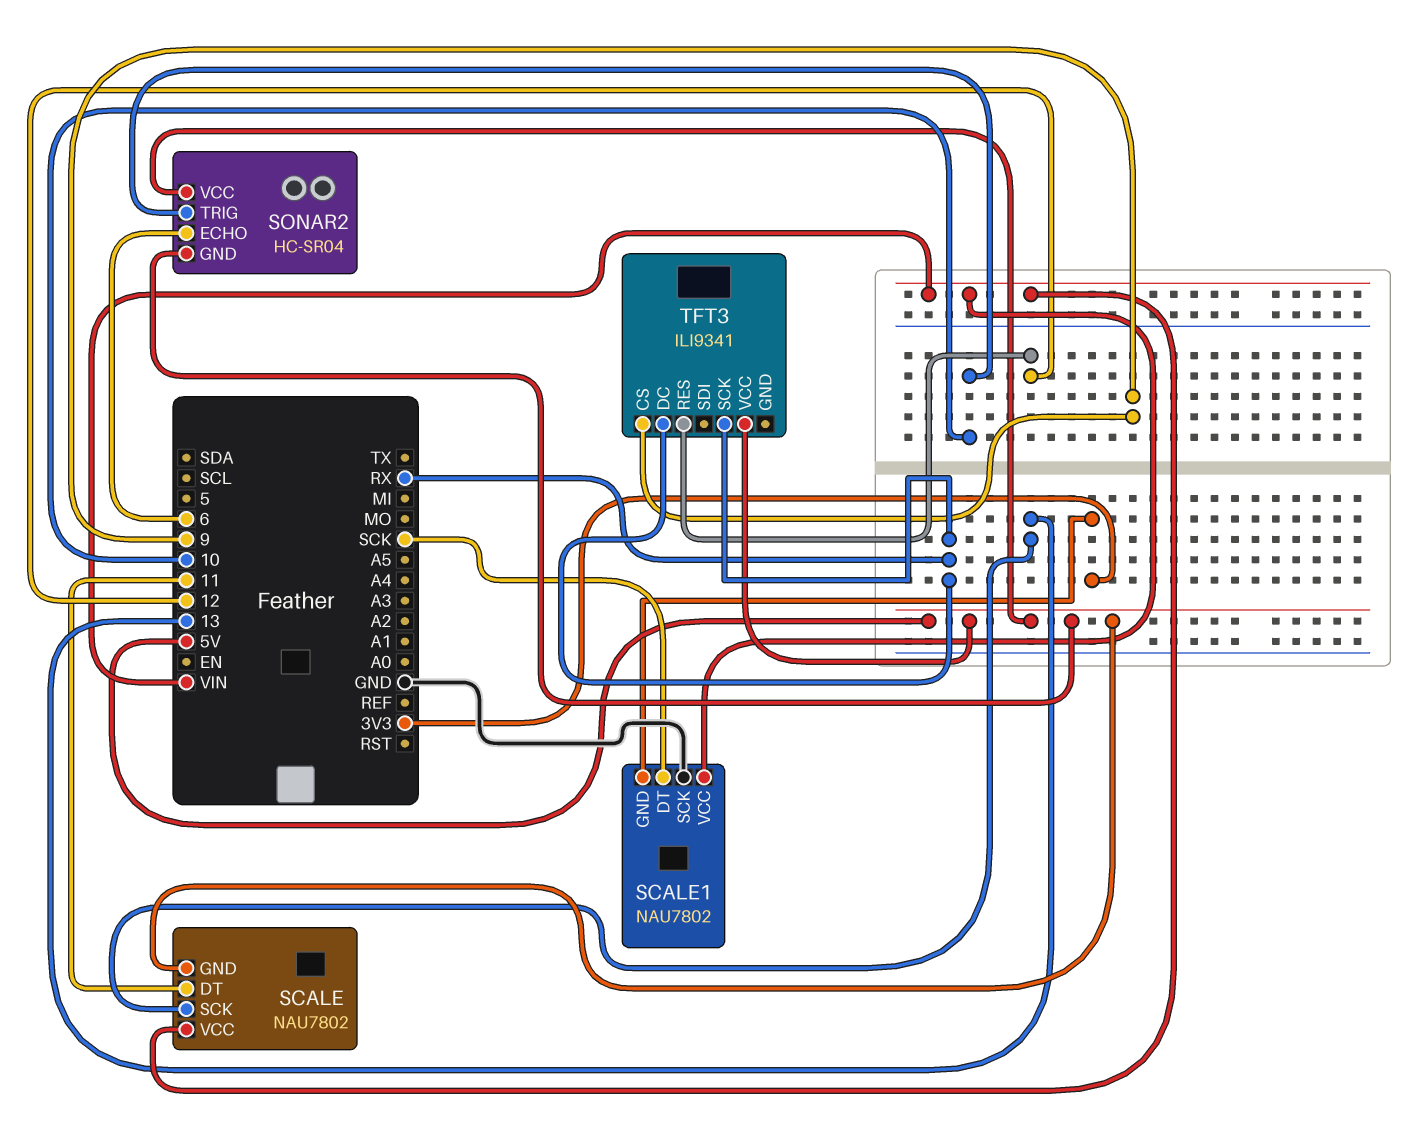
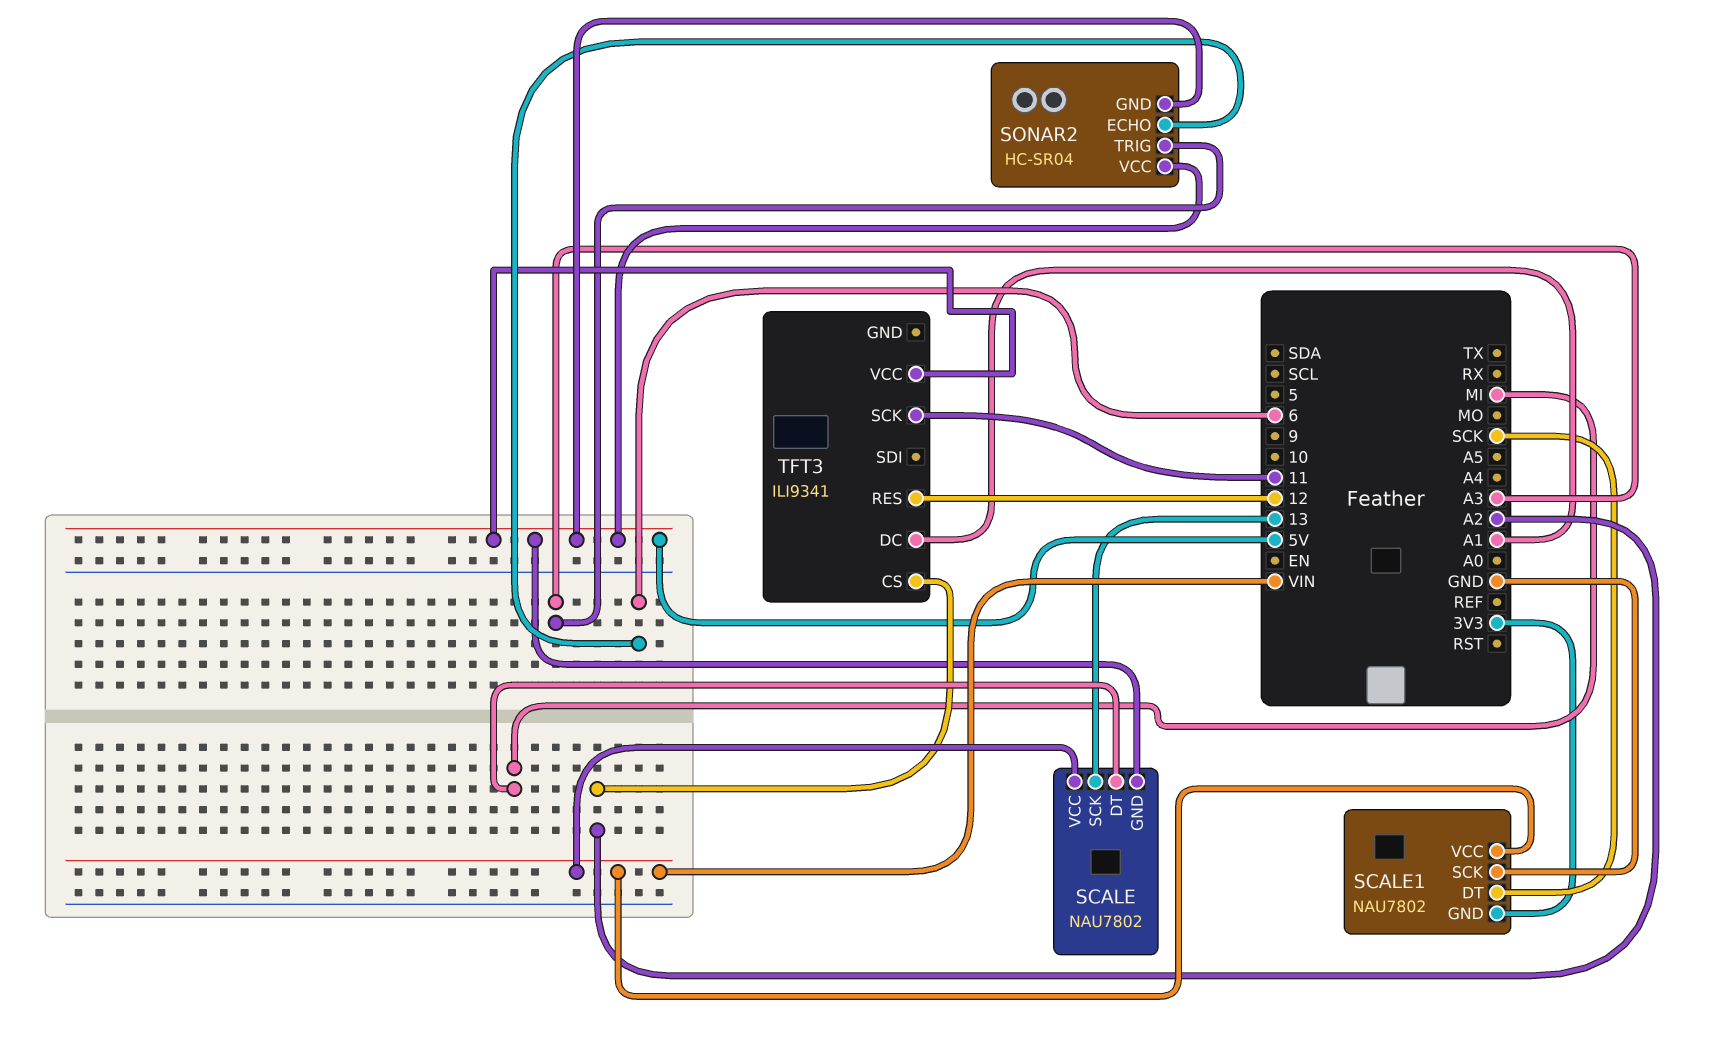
SCALE pin DT: 11 -> MI
SONAR2 pin TRIG: 10 -> A3
TFT3 pin CS: 9 -> A2
TFT3 pin DC: RX -> A1
TFT3 pin SCK: RX -> 11

